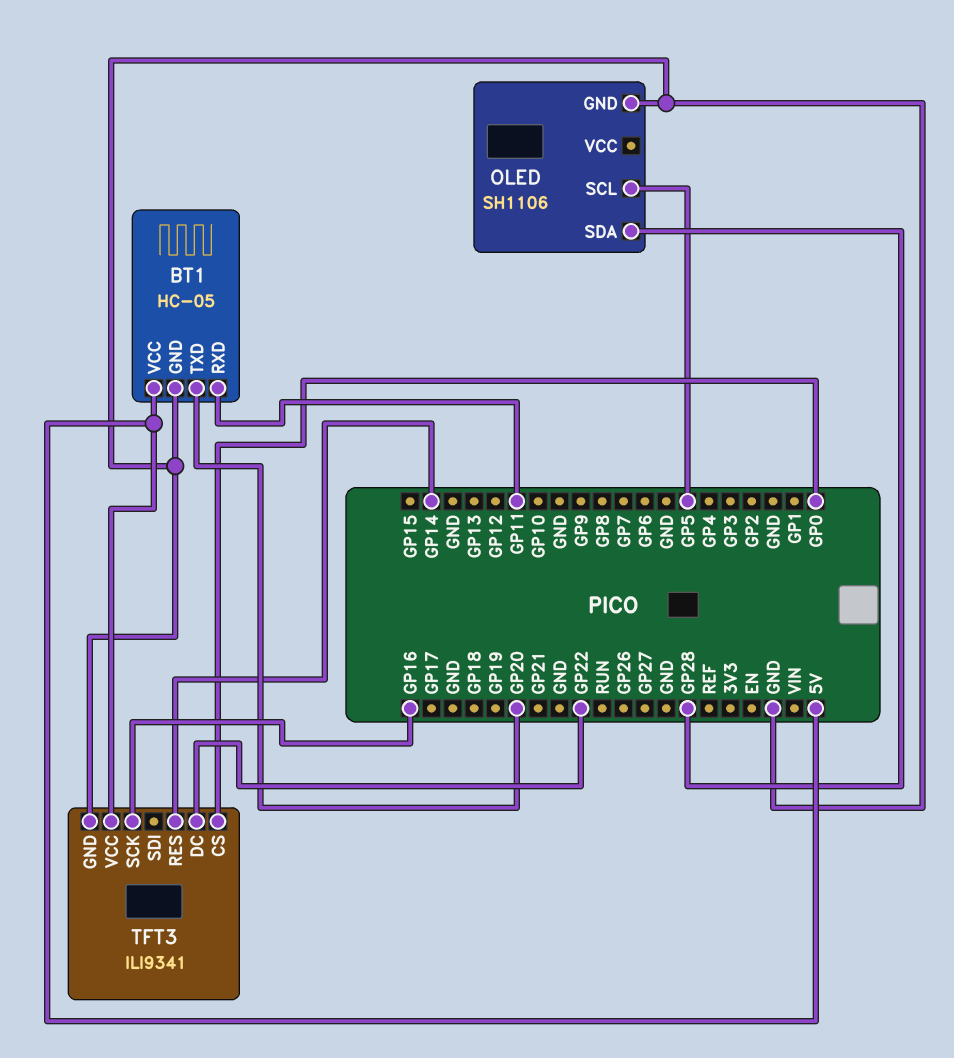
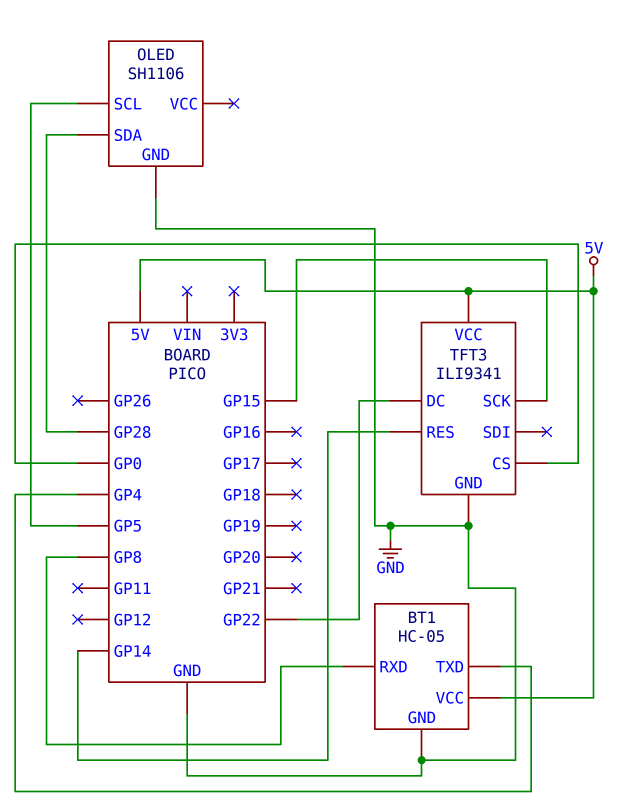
BT1 pin RXD: GP11 -> GP8
BT1 pin TXD: GP20 -> GP4
TFT3 pin SCK: GP16 -> GP15

